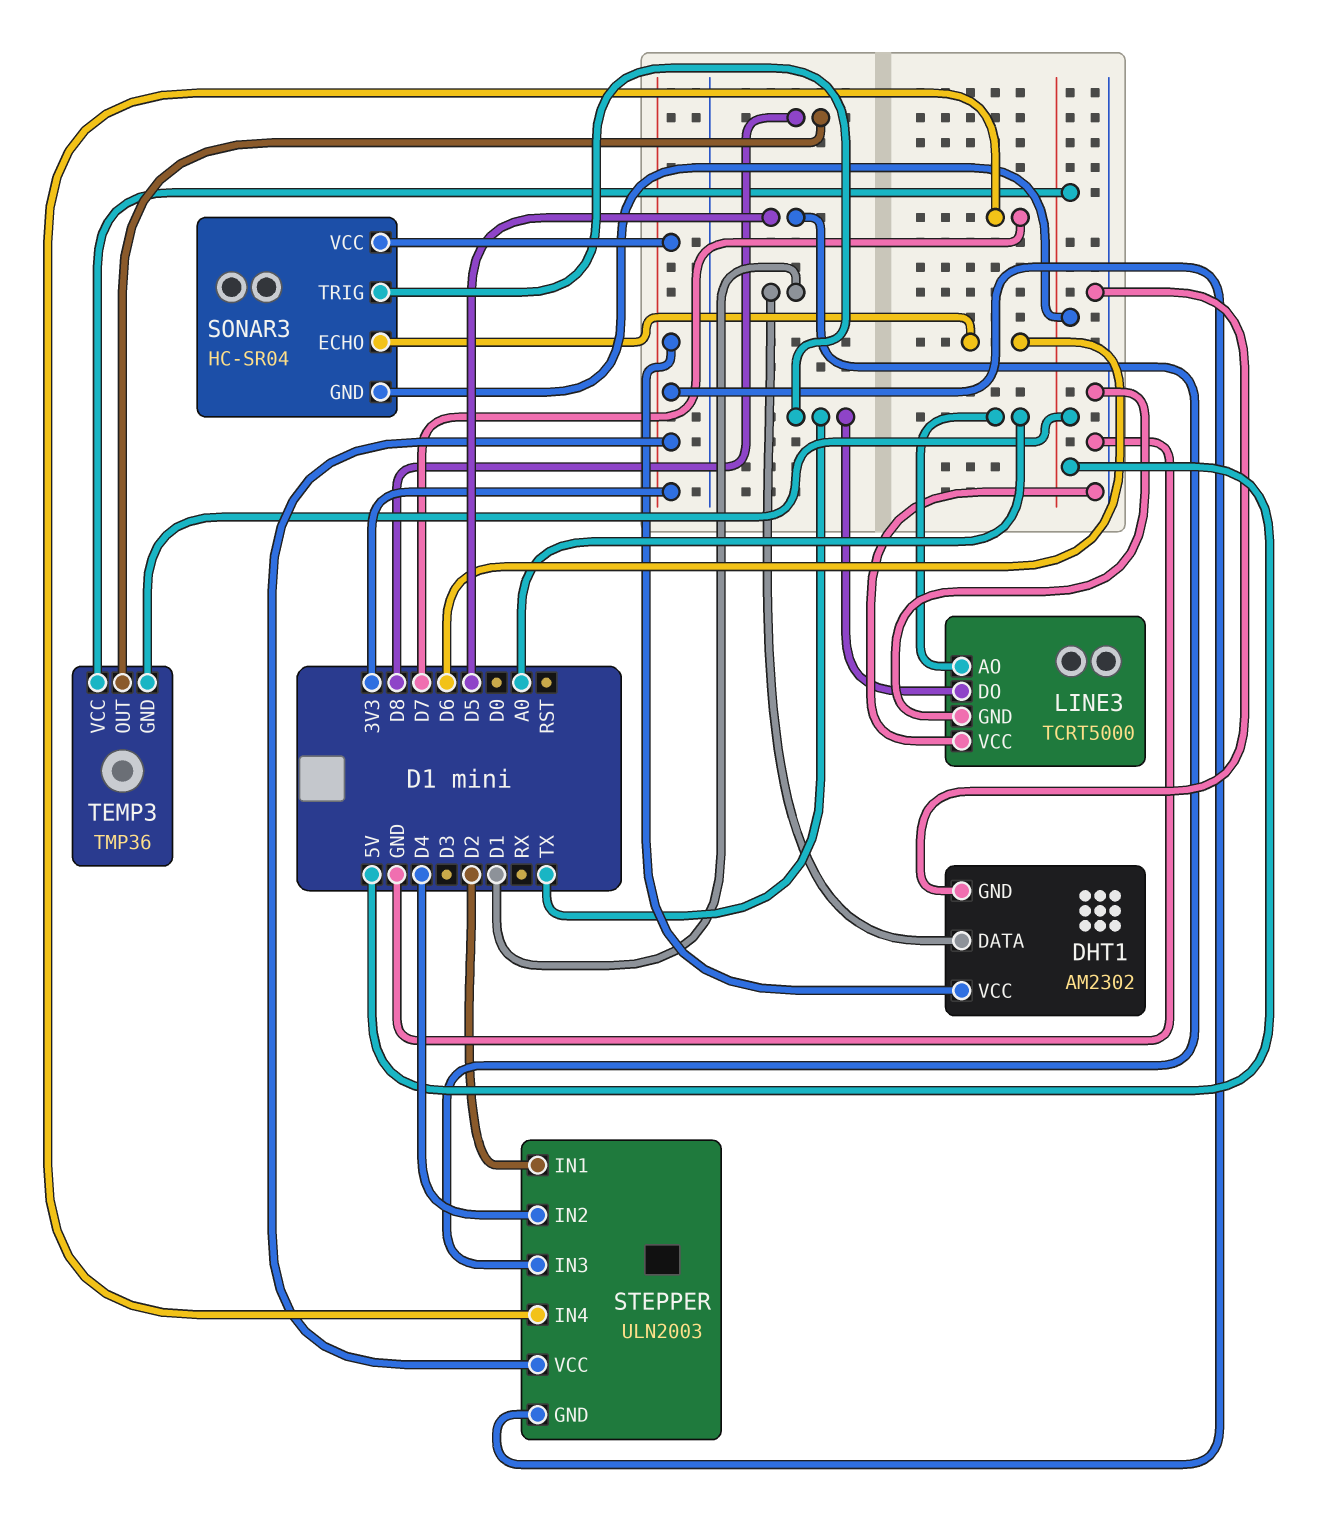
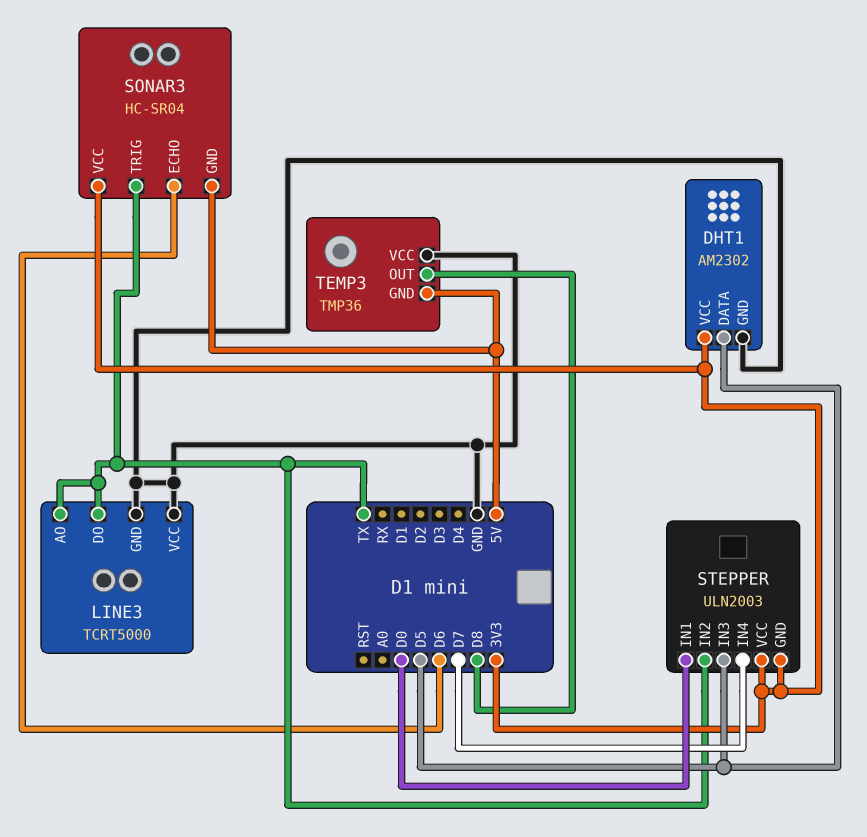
DHT1 pin DATA: D1 -> D5
LINE3 pin AO: A0 -> TX
STEPPER pin IN1: D2 -> D0
STEPPER pin IN2: D4 -> TX
TEMP3 pin VCC: 5V -> GND

